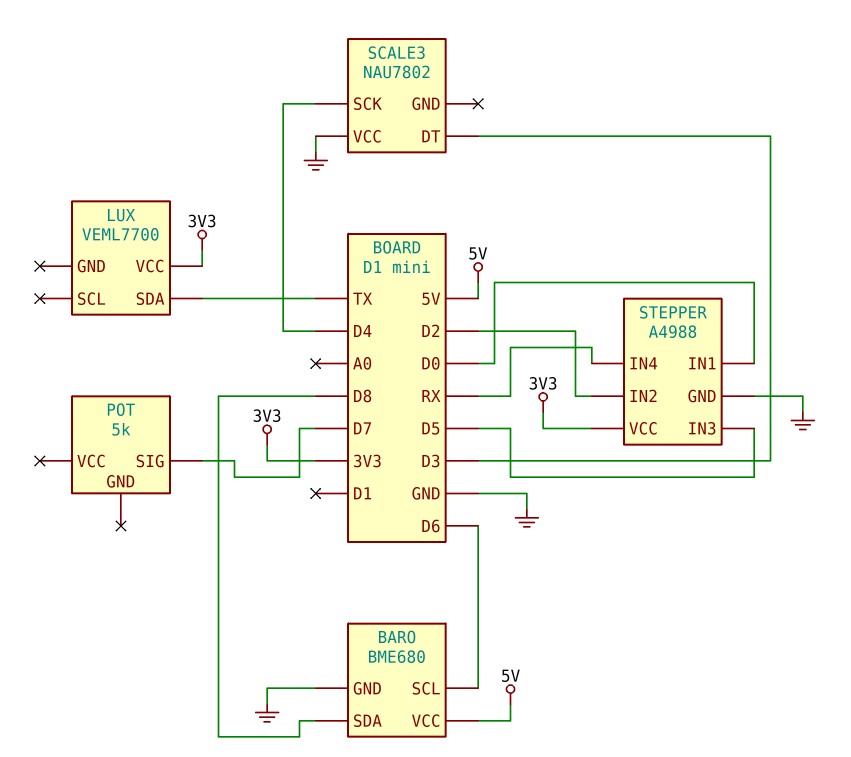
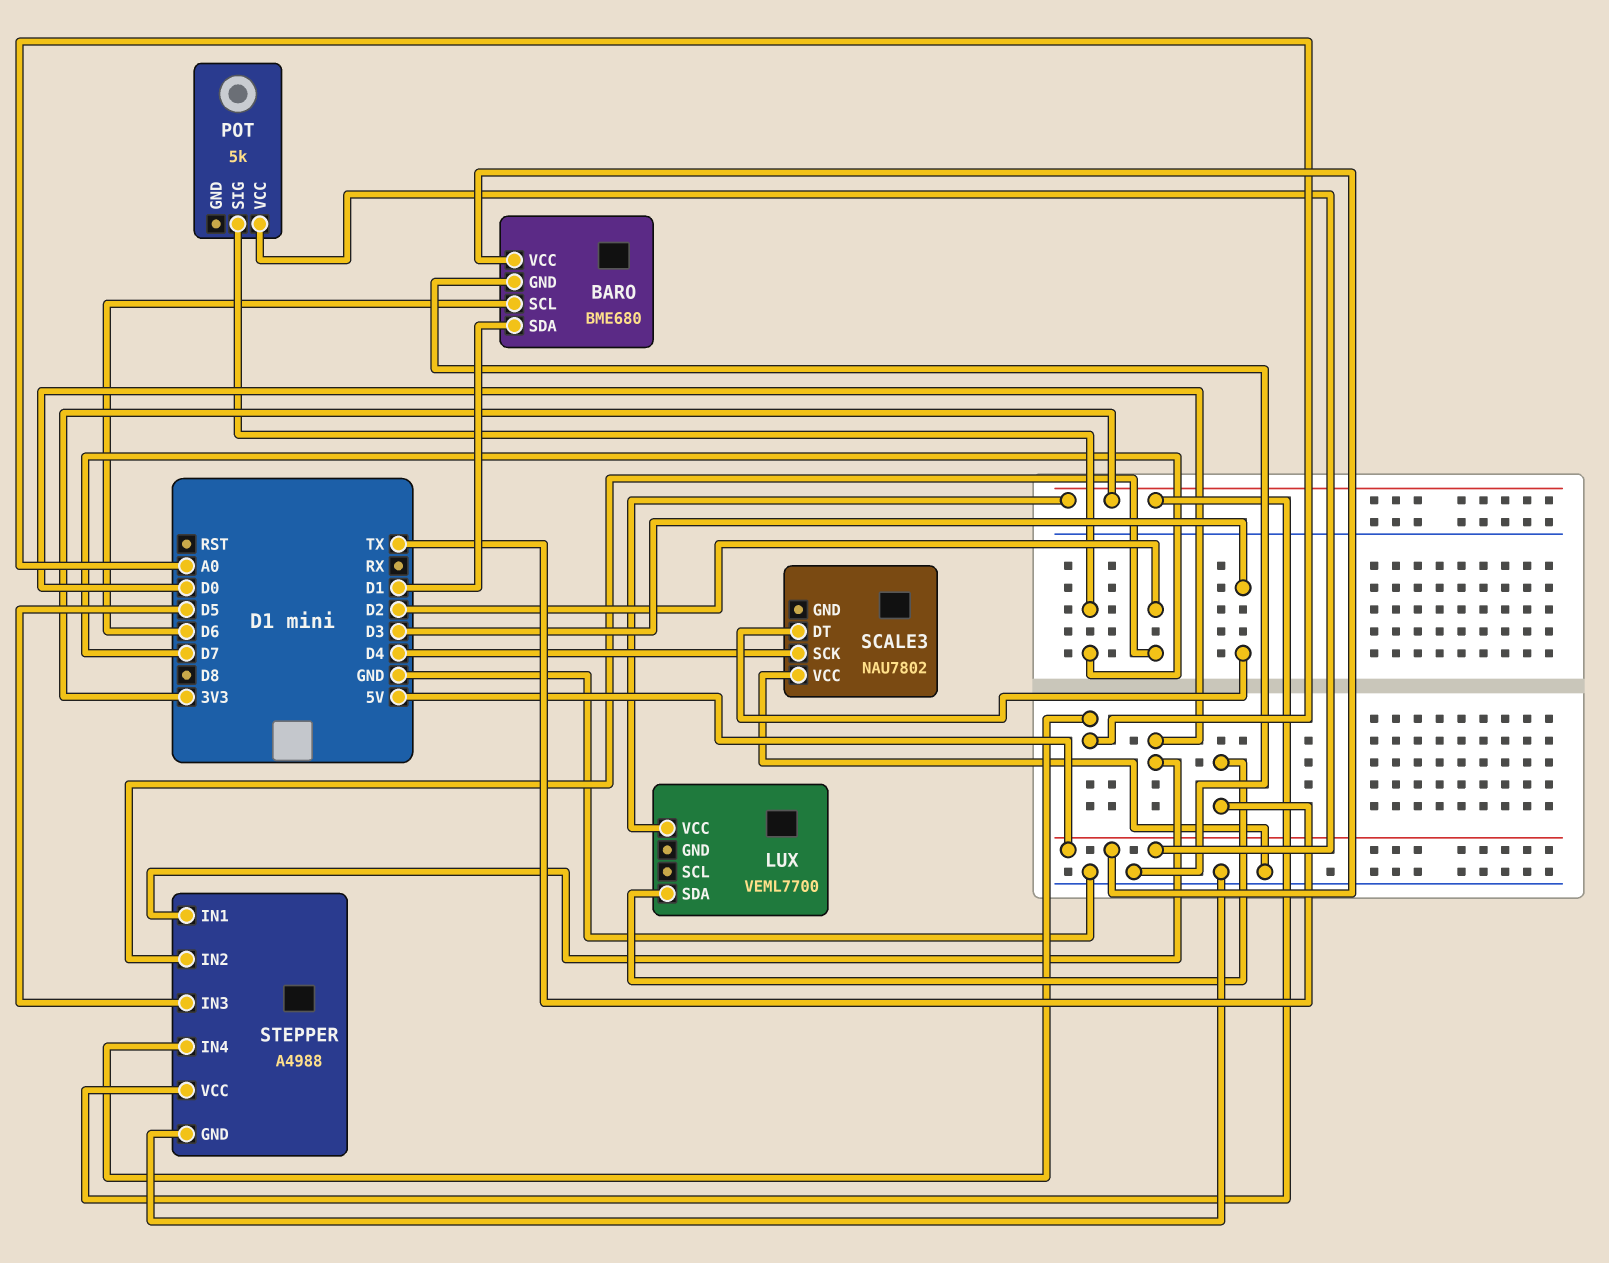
BARO pin SDA: D8 -> D1
POT pin VCC: none -> 5V
STEPPER pin IN4: RX -> A0

